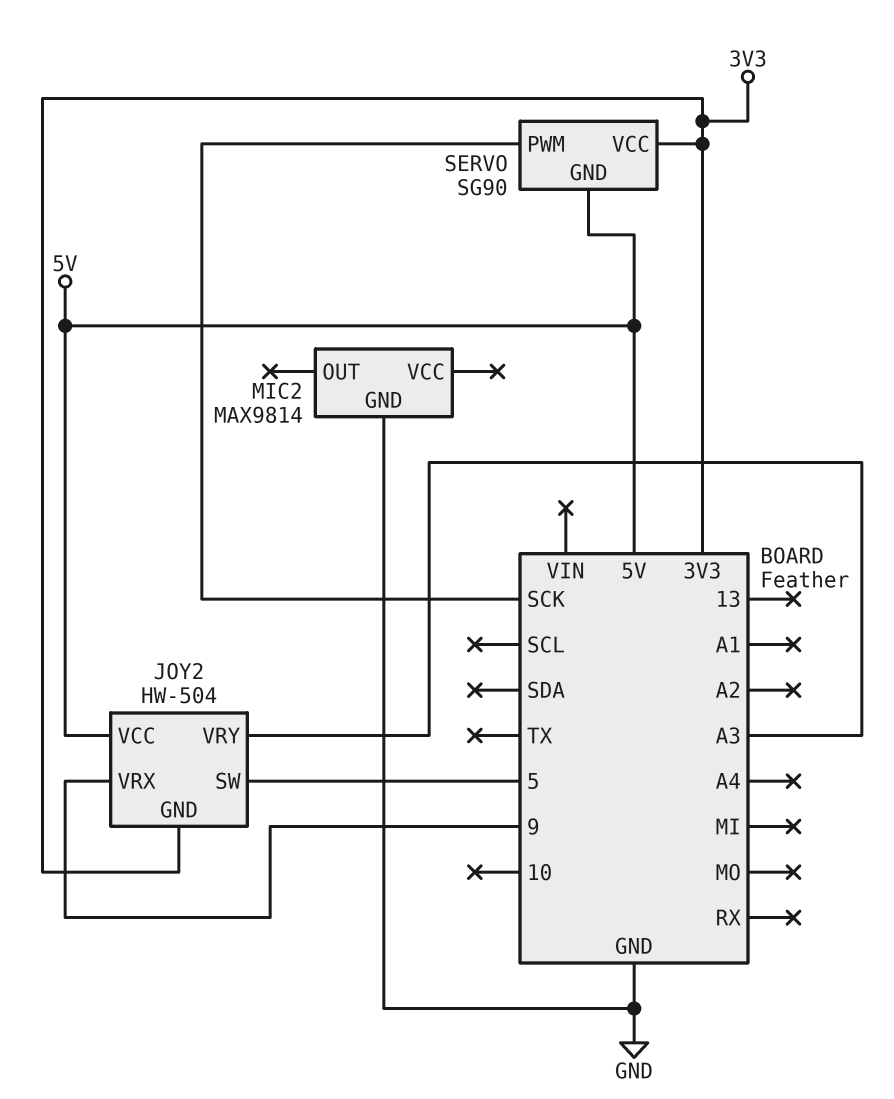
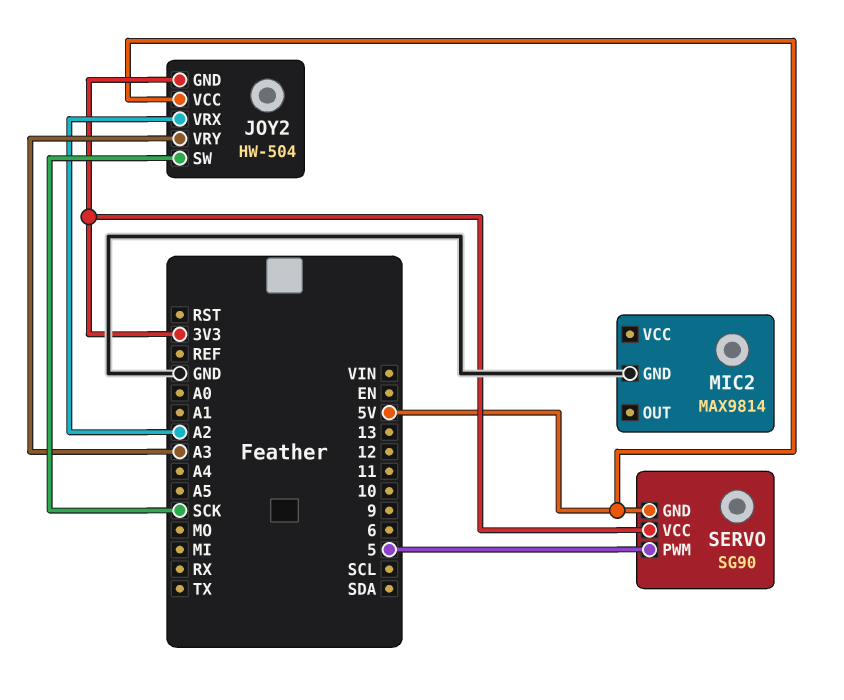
JOY2 pin SW: 5 -> SCK
JOY2 pin VRX: 9 -> A2
SERVO pin PWM: SCK -> 5

